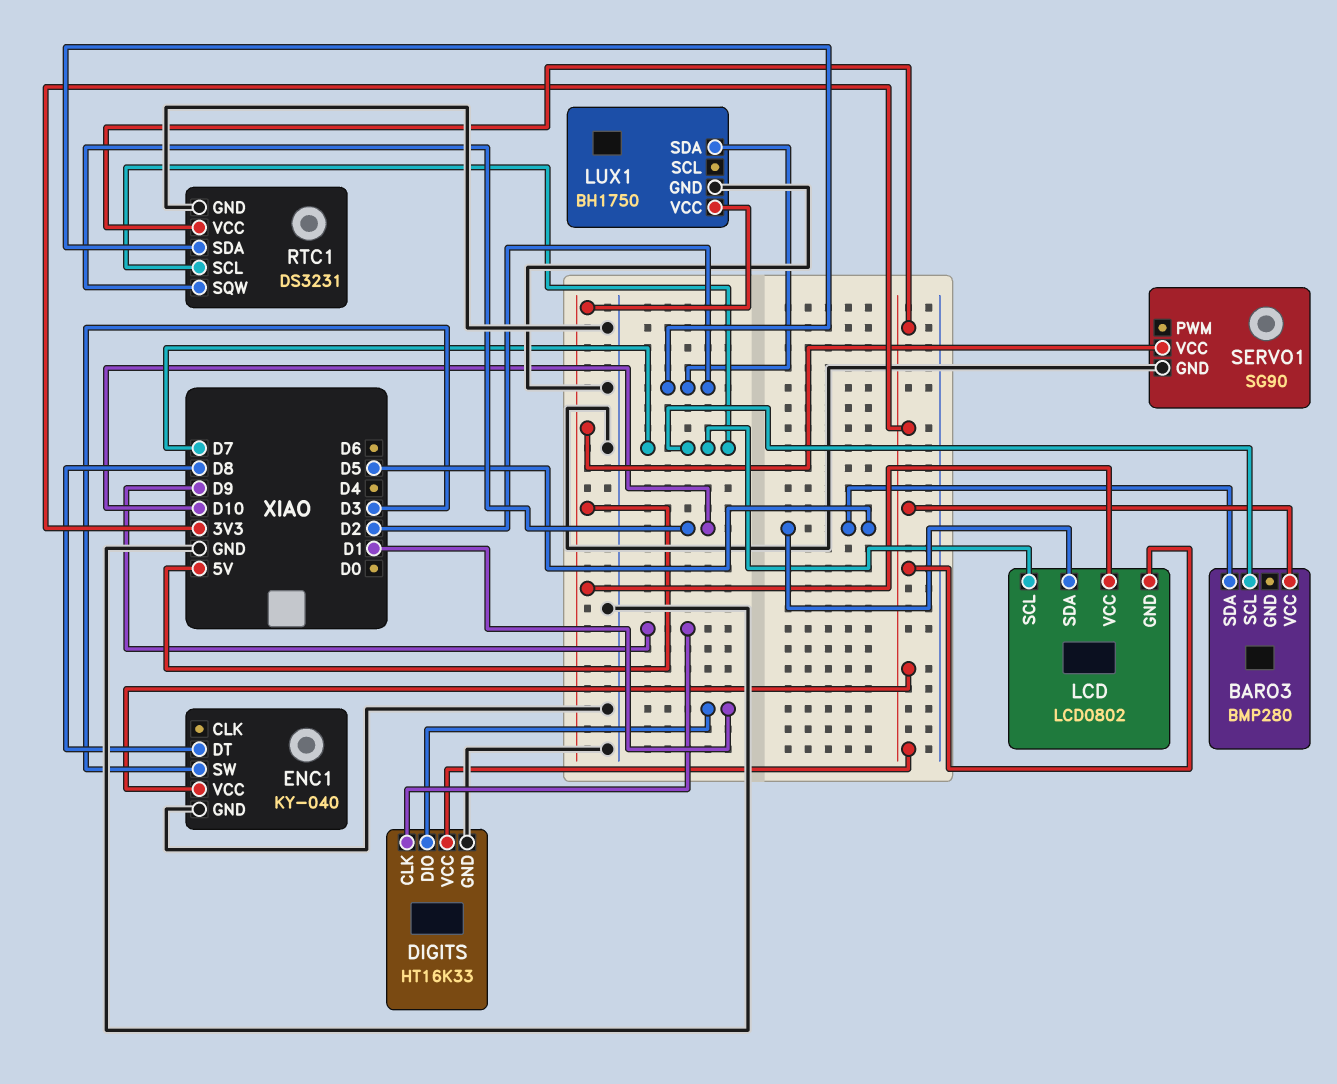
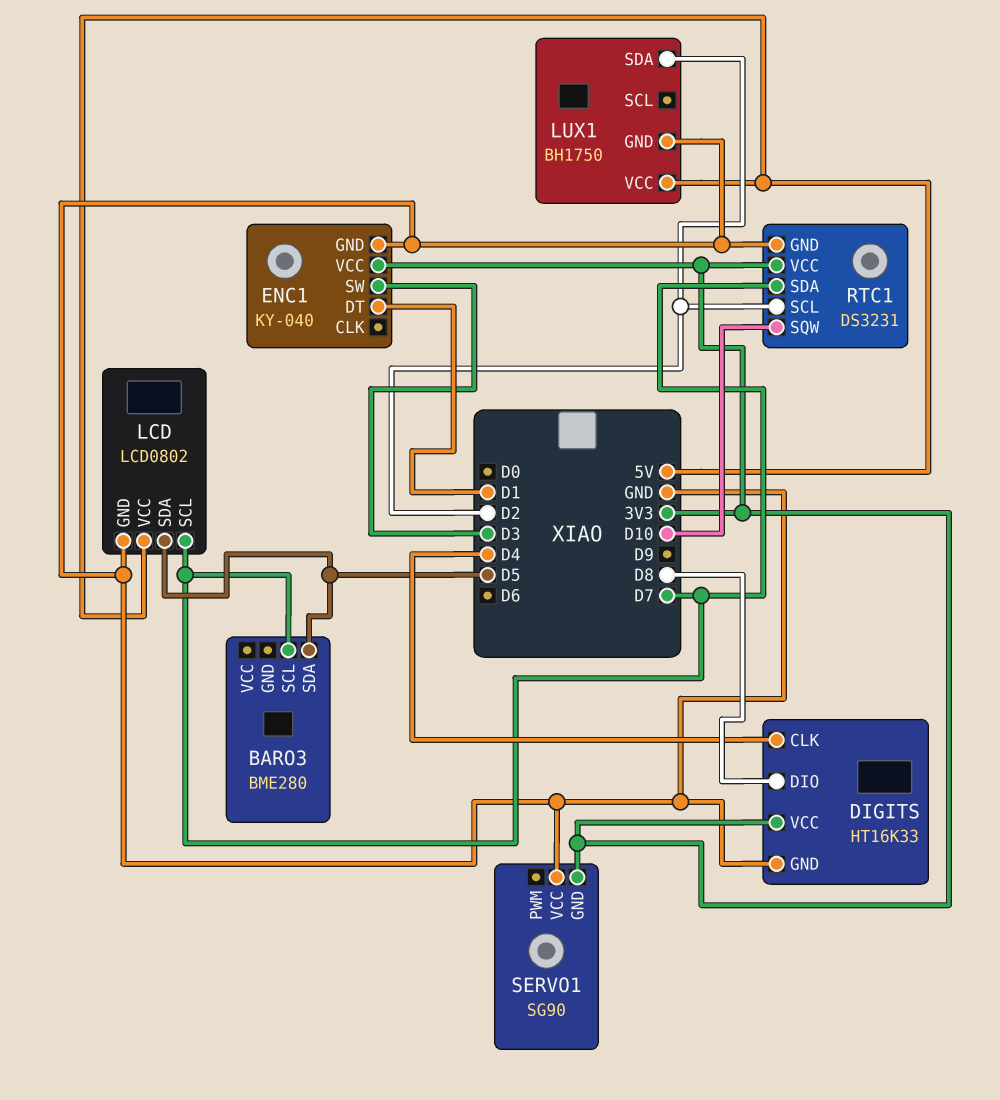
BARO3: BMP280 -> BME280
BARO3 pin VCC: 3V3 -> none
DIGITS pin CLK: D9 -> D4
DIGITS pin DIO: D1 -> D8
ENC1 pin DT: D8 -> D1
LCD pin GND: 3V3 -> GND
RTC1 pin SCL: D7 -> D2
RTC1 pin SDA: D2 -> D7
SERVO1 pin GND: GND -> 3V3
SERVO1 pin VCC: 5V -> GND

